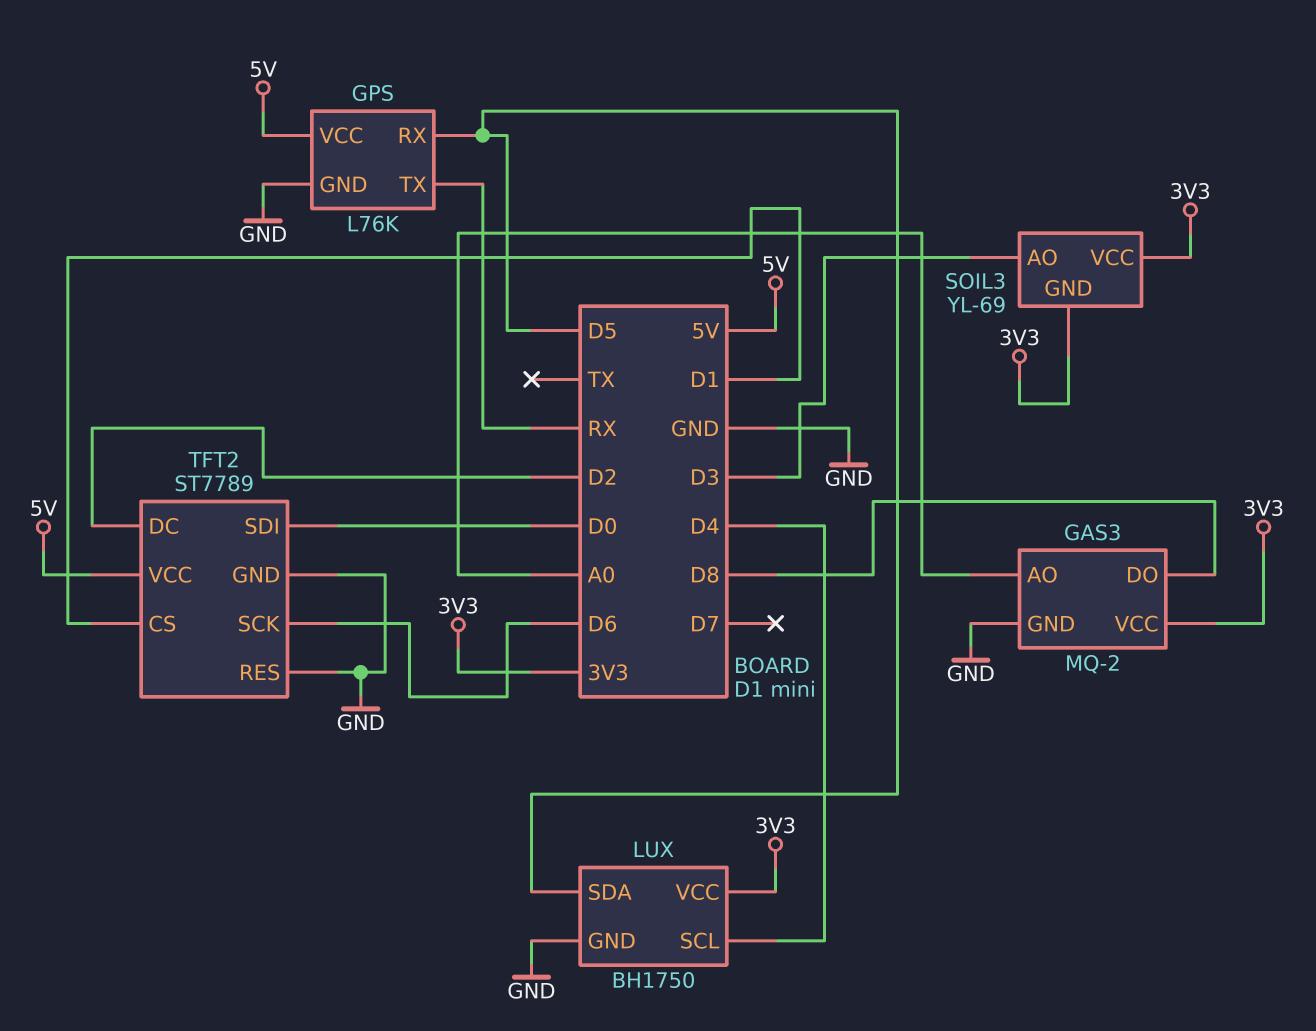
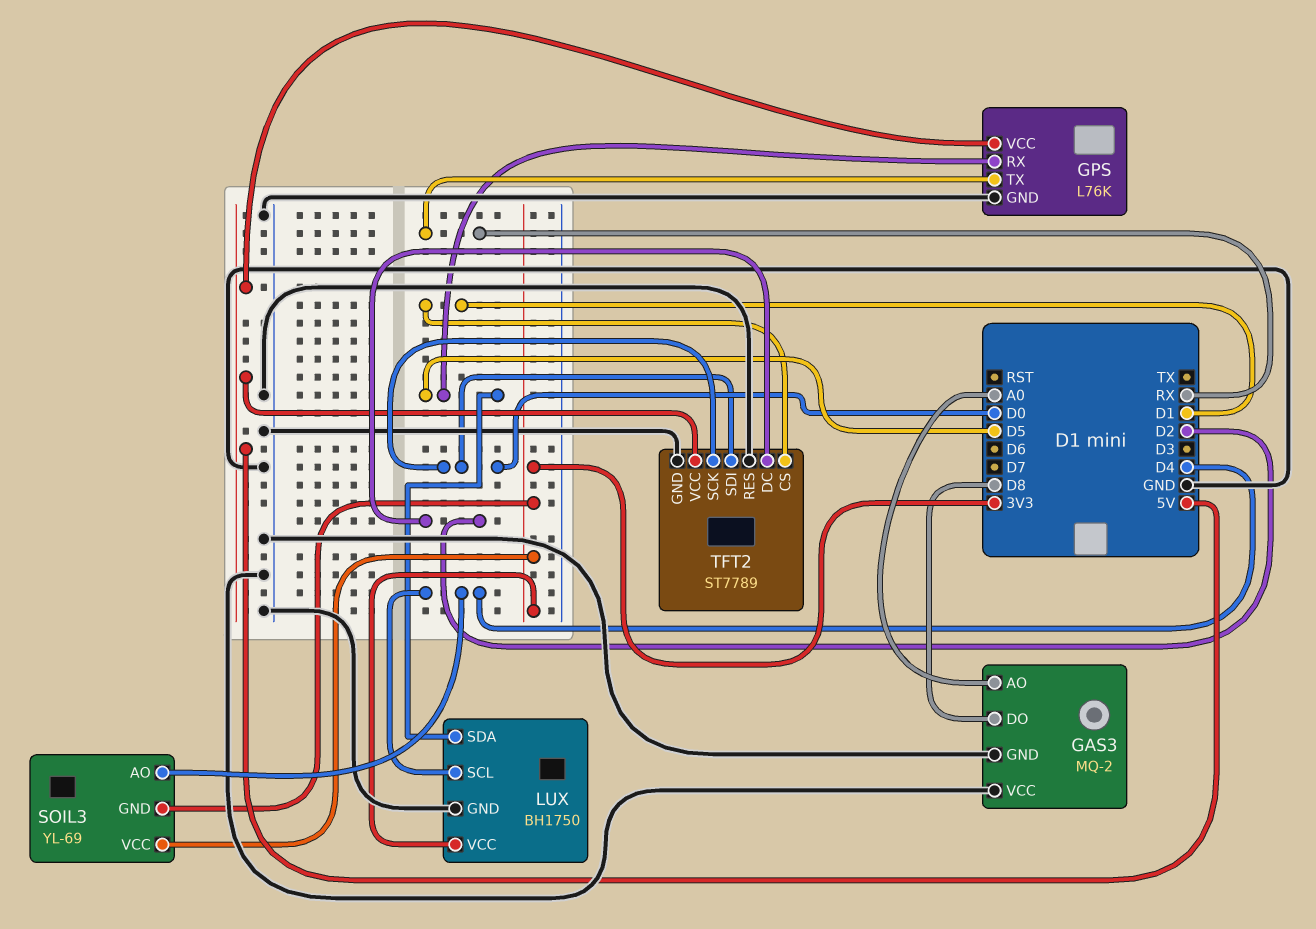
GAS3 pin VCC: 3V3 -> GND
SOIL3 pin AO: D3 -> D4
TFT2 pin SCK: D6 -> D0

